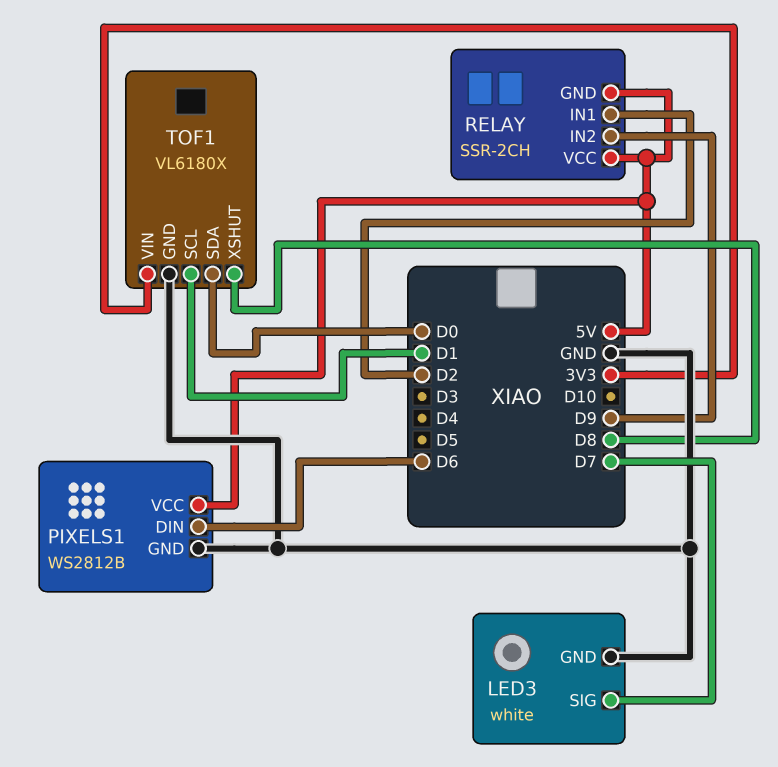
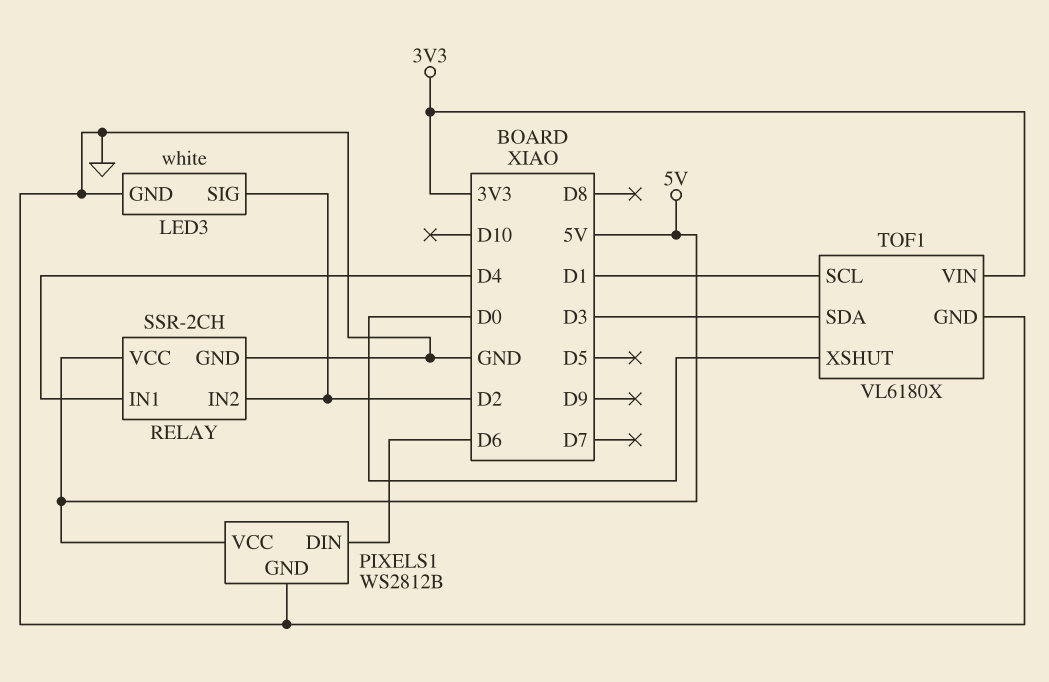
LED3 pin SIG: D7 -> D2
RELAY pin GND: 5V -> GND
RELAY pin IN1: D2 -> D4
RELAY pin IN2: D9 -> D2
TOF1 pin SDA: D0 -> D3
TOF1 pin XSHUT: D8 -> D0

